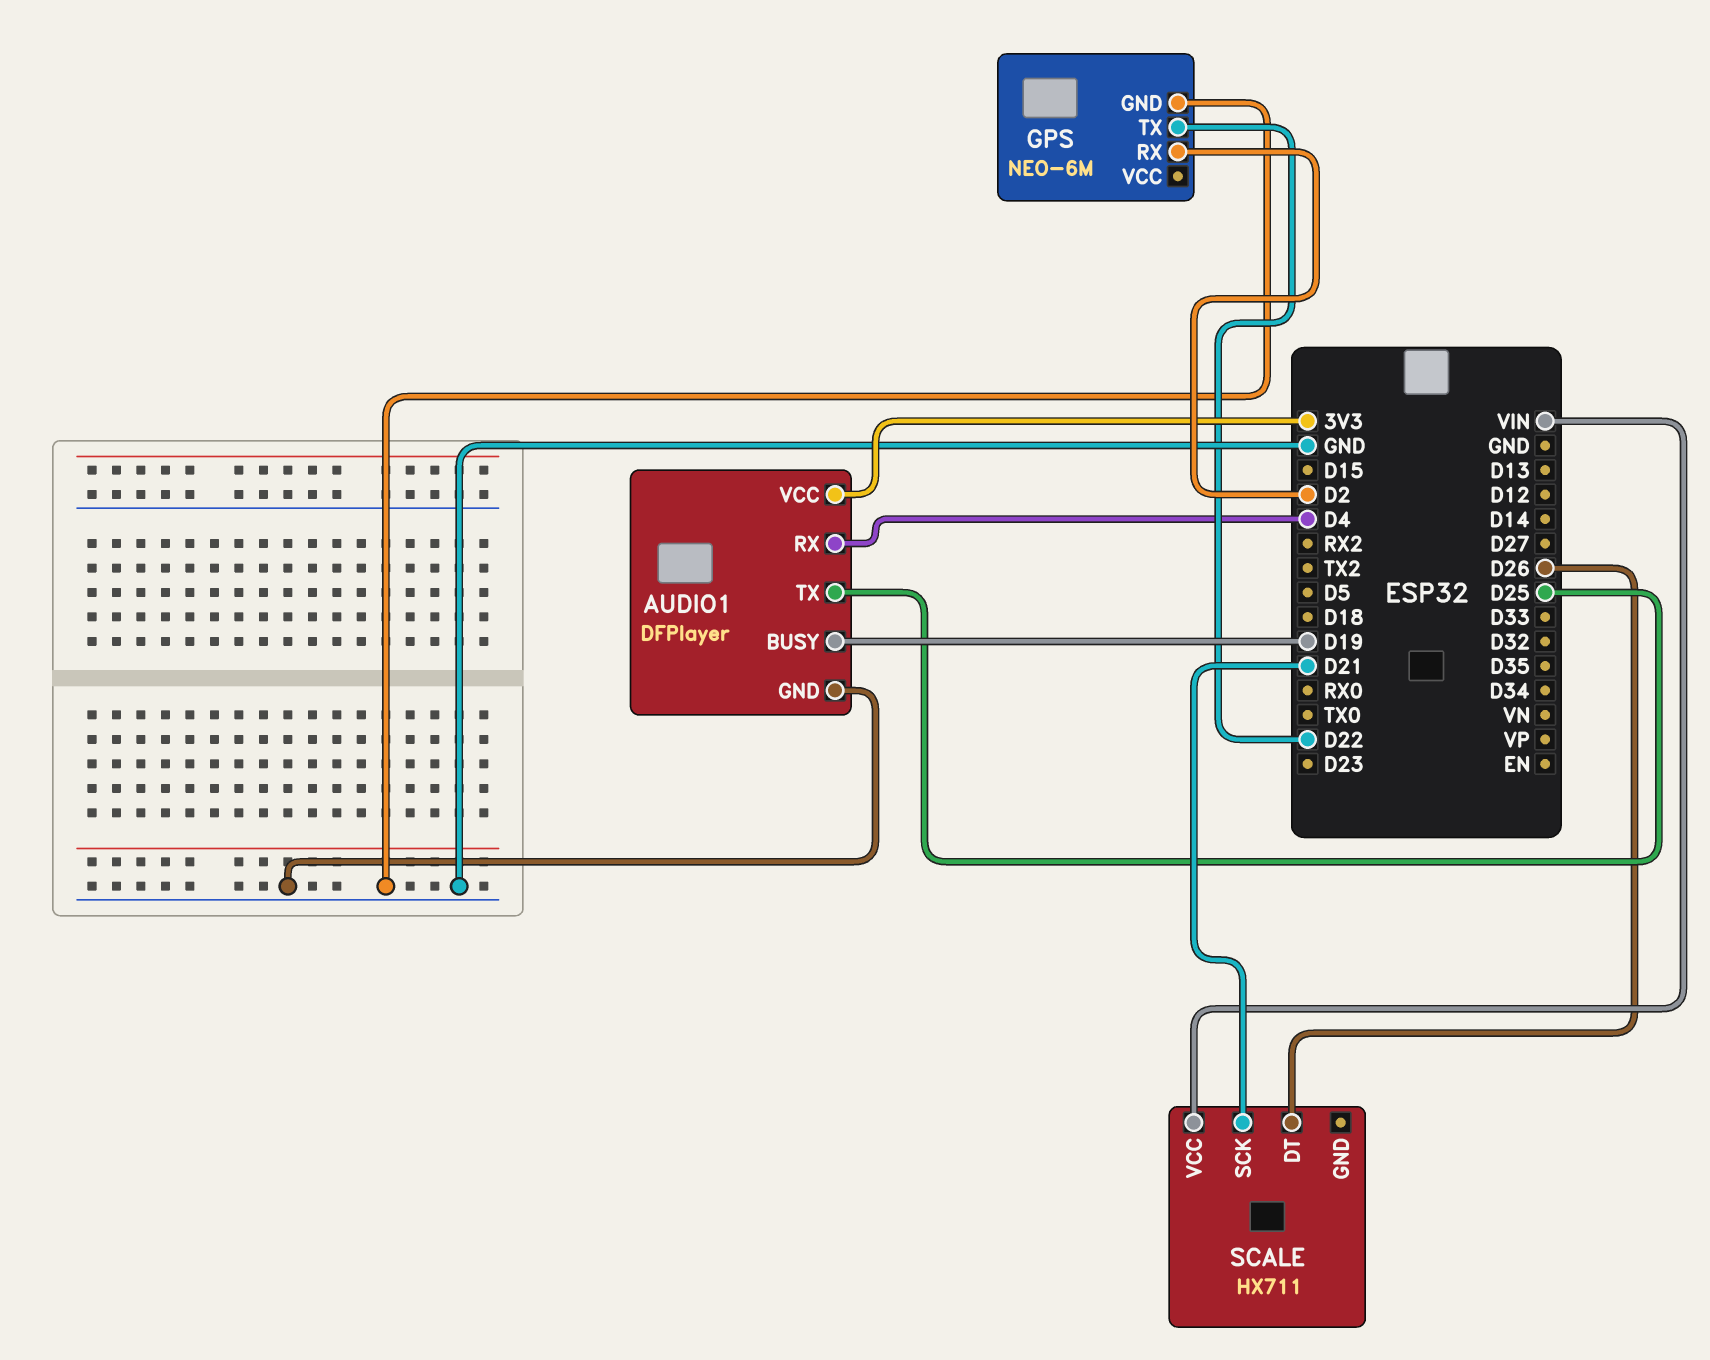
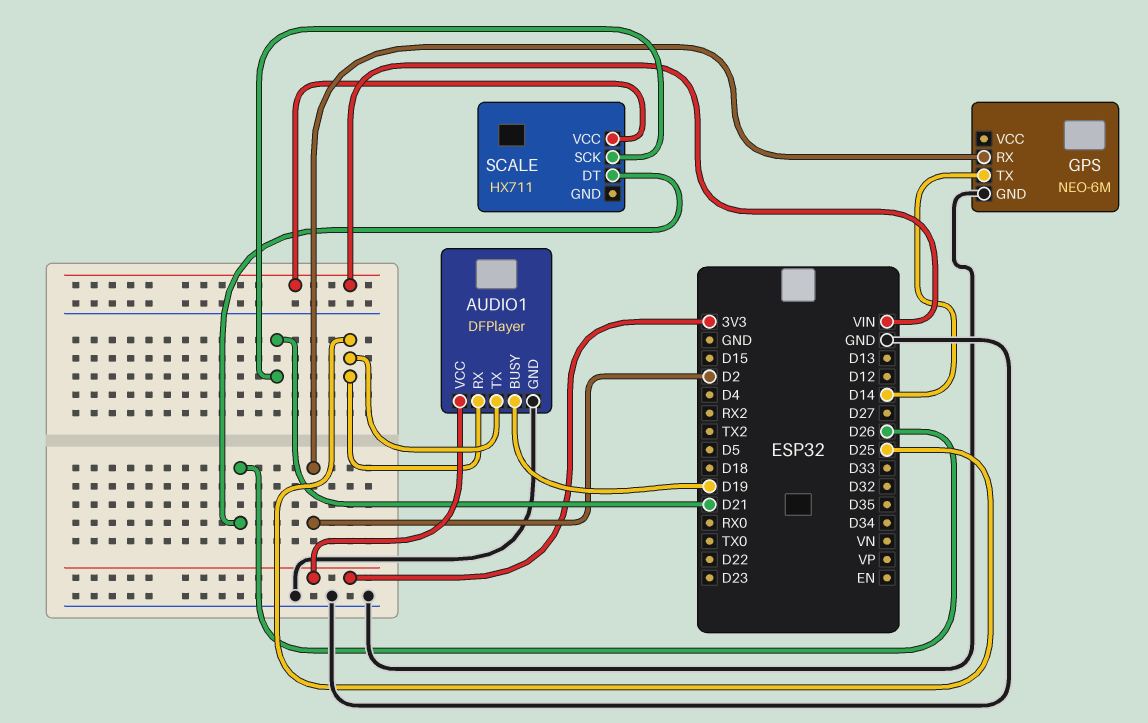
AUDIO1 pin RX: D4 -> D25
GPS pin TX: D22 -> D14

